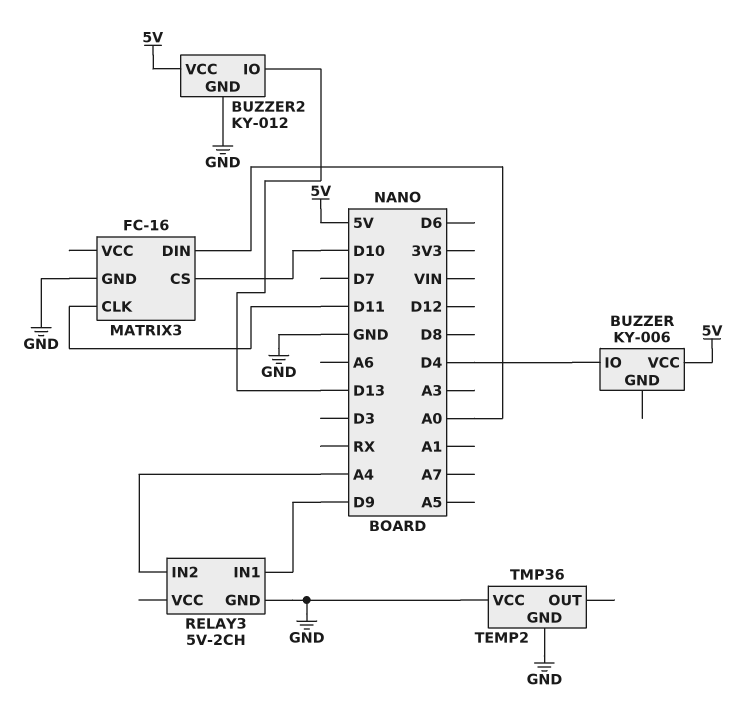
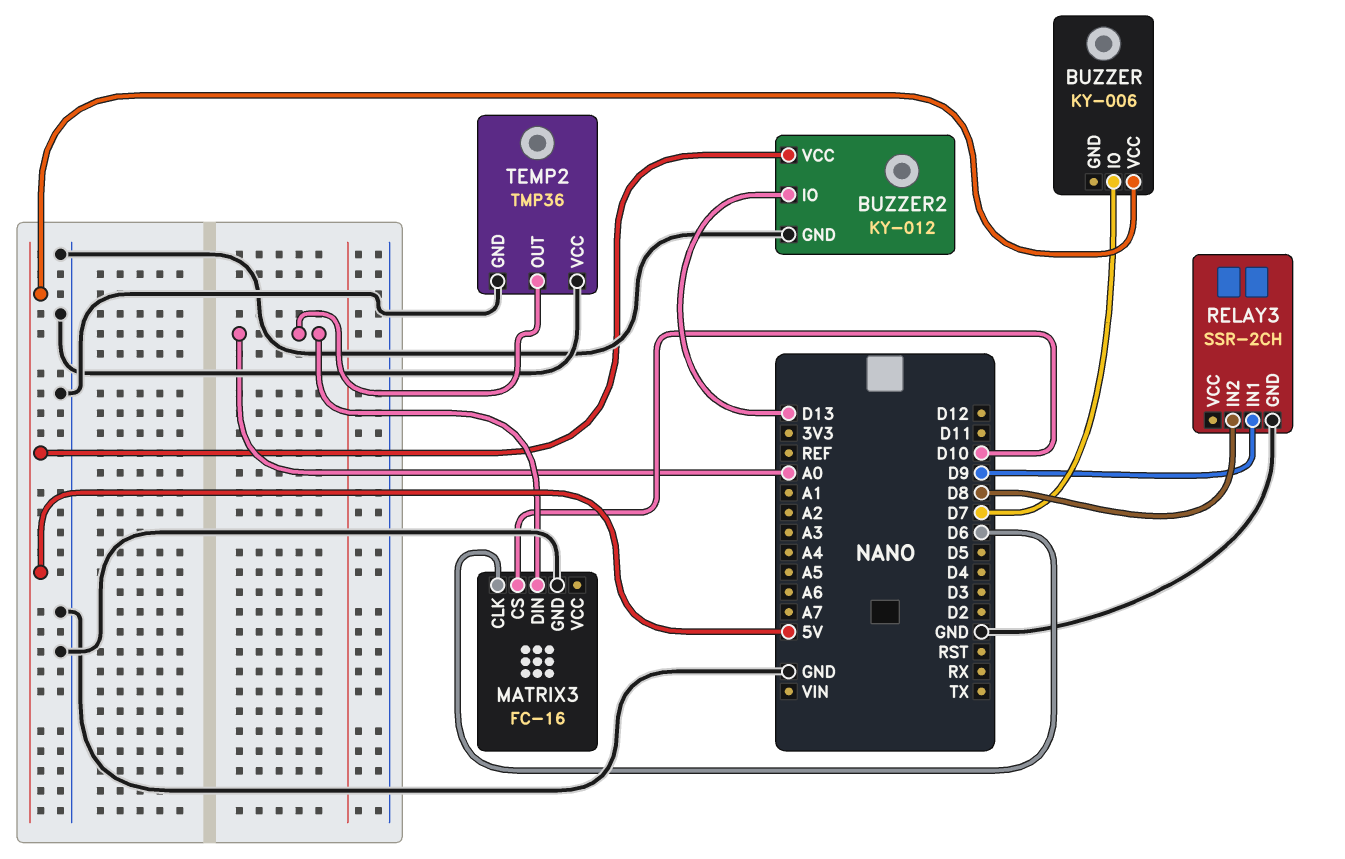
BUZZER pin IO: D4 -> D7
MATRIX3 pin CLK: D11 -> D6
RELAY3: 5V-2CH -> SSR-2CH
RELAY3 pin IN2: A4 -> D8
TEMP2 pin OUT: none -> A0

